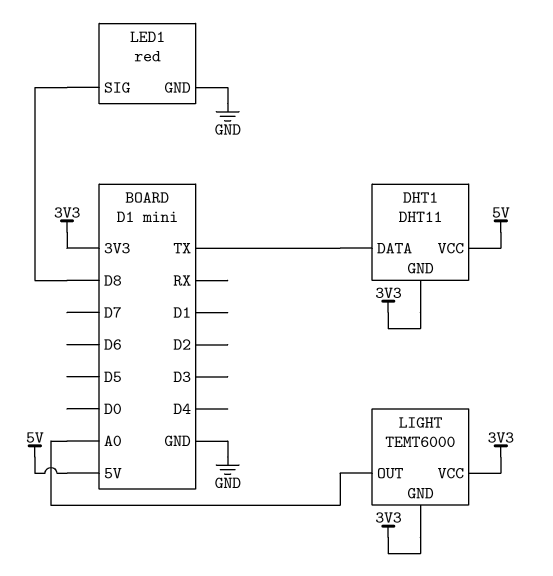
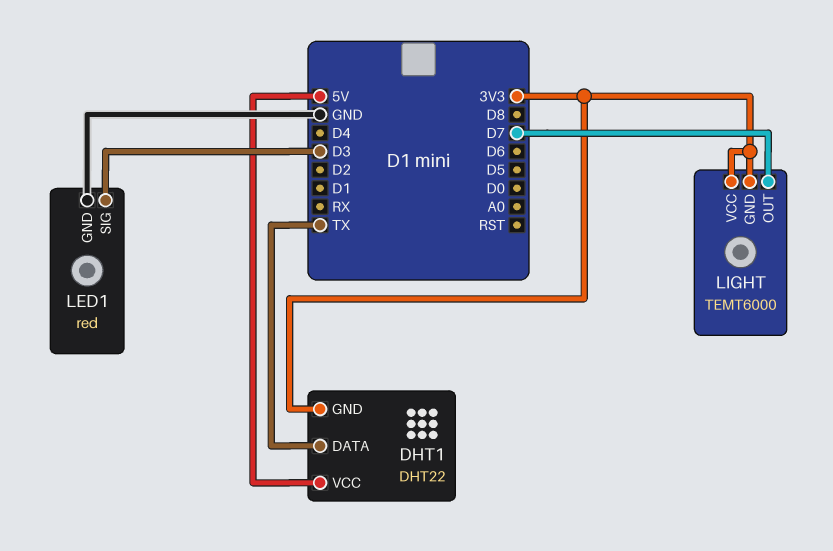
DHT1: DHT11 -> DHT22
LED1 pin SIG: D8 -> D3
LIGHT pin OUT: A0 -> D7

